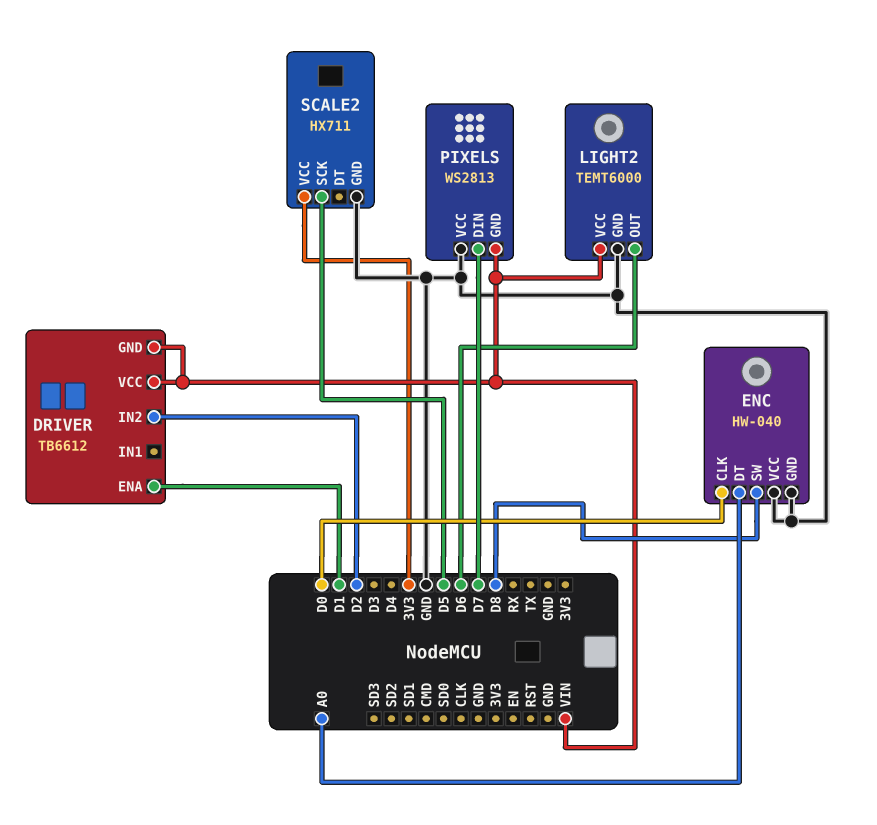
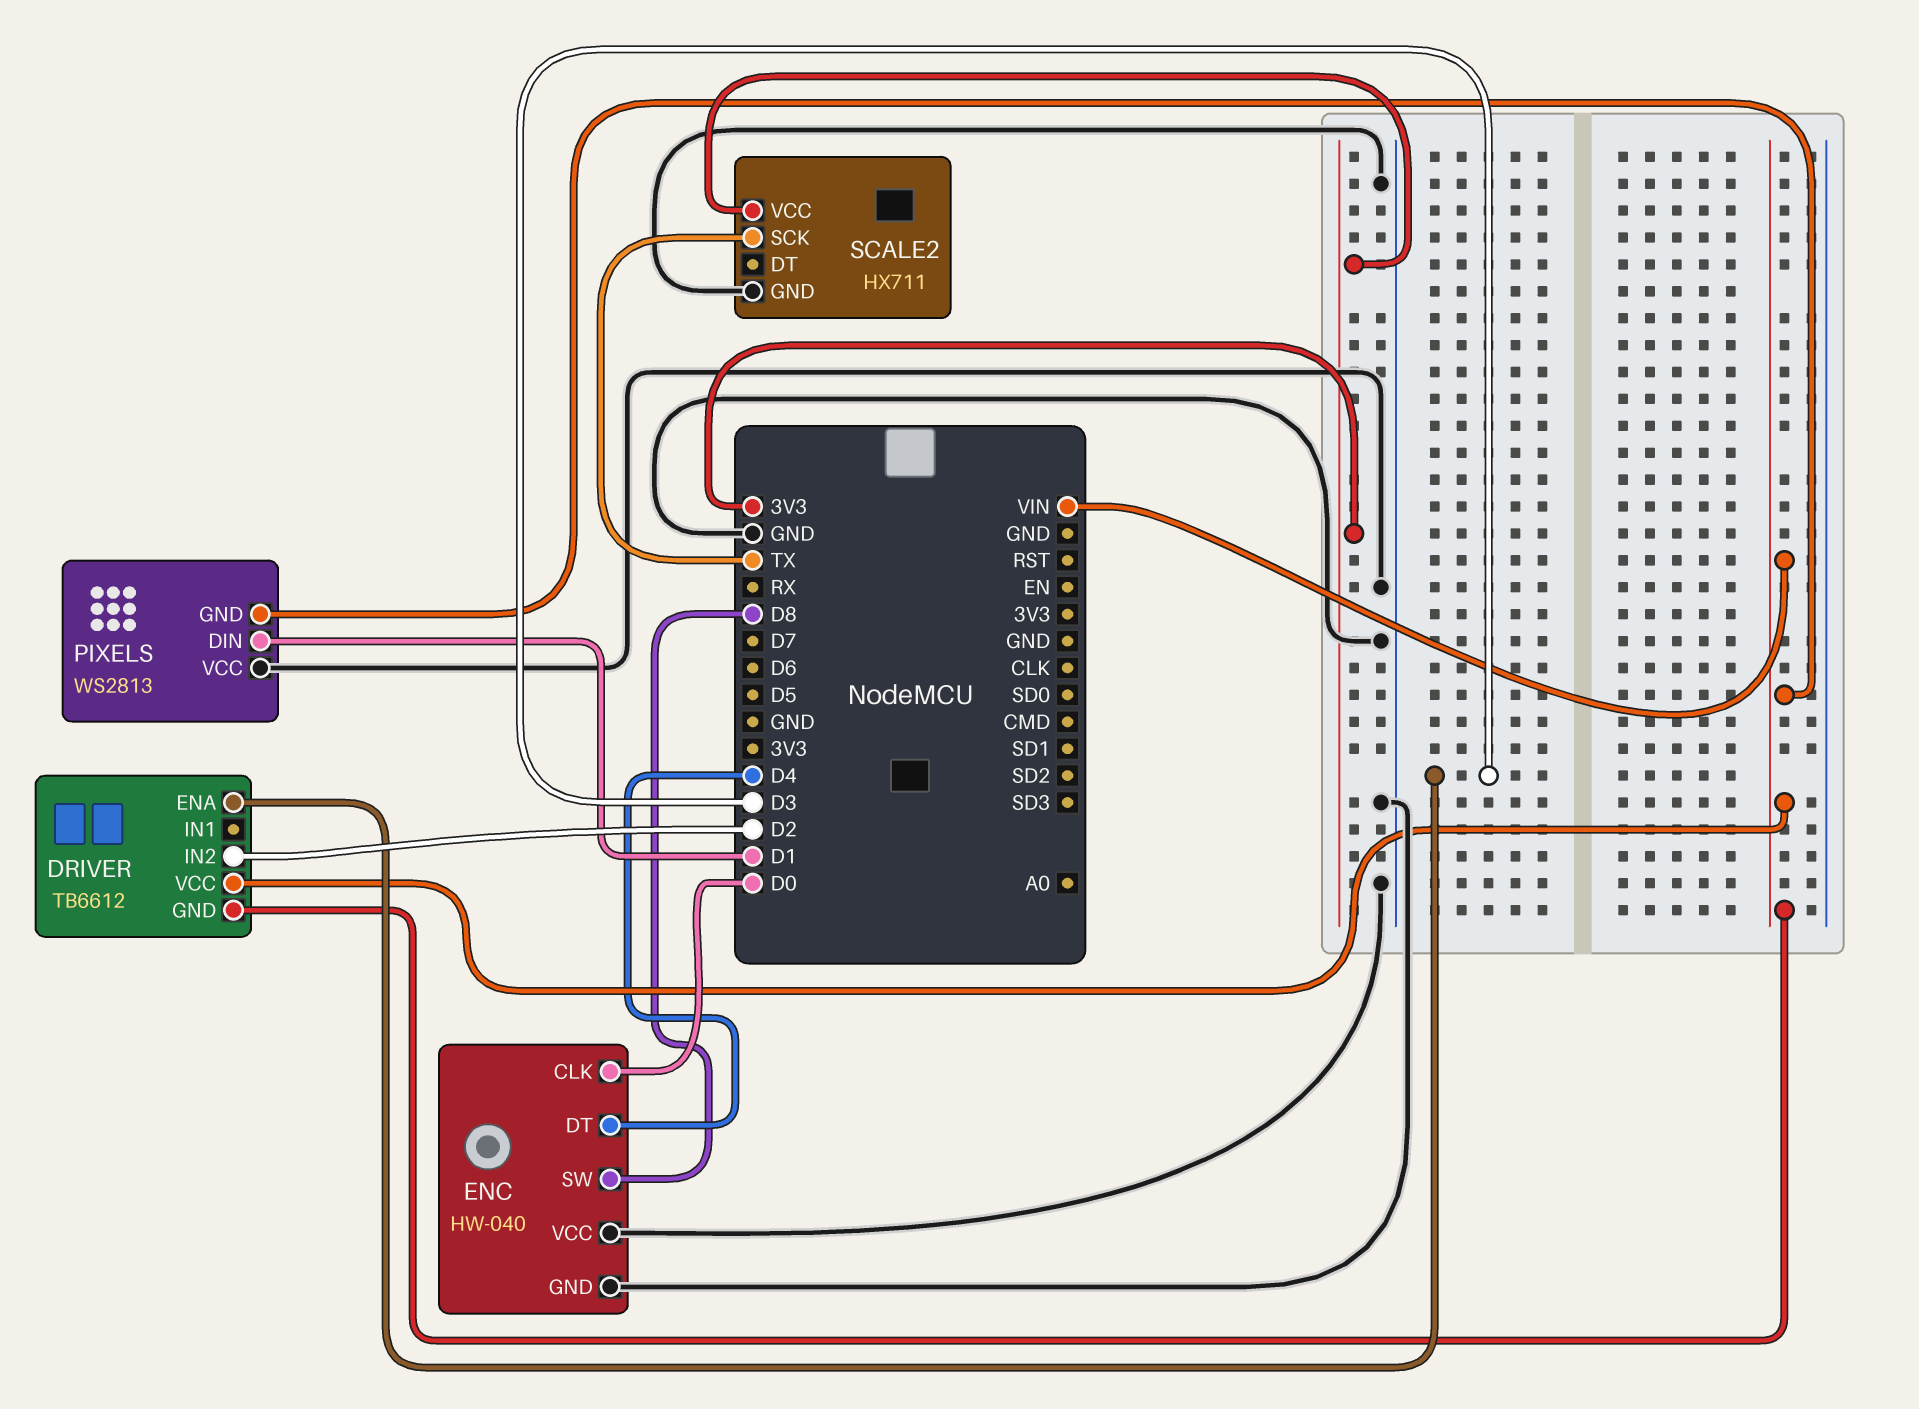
DRIVER pin ENA: D1 -> D3
ENC pin DT: A0 -> D4
LIGHT2: TEMT6000 -> none
LIGHT2 pin GND: GND -> none
LIGHT2 pin OUT: D6 -> none
LIGHT2 pin VCC: VIN -> none
PIXELS pin DIN: D7 -> D1
SCALE2 pin SCK: D5 -> TX

